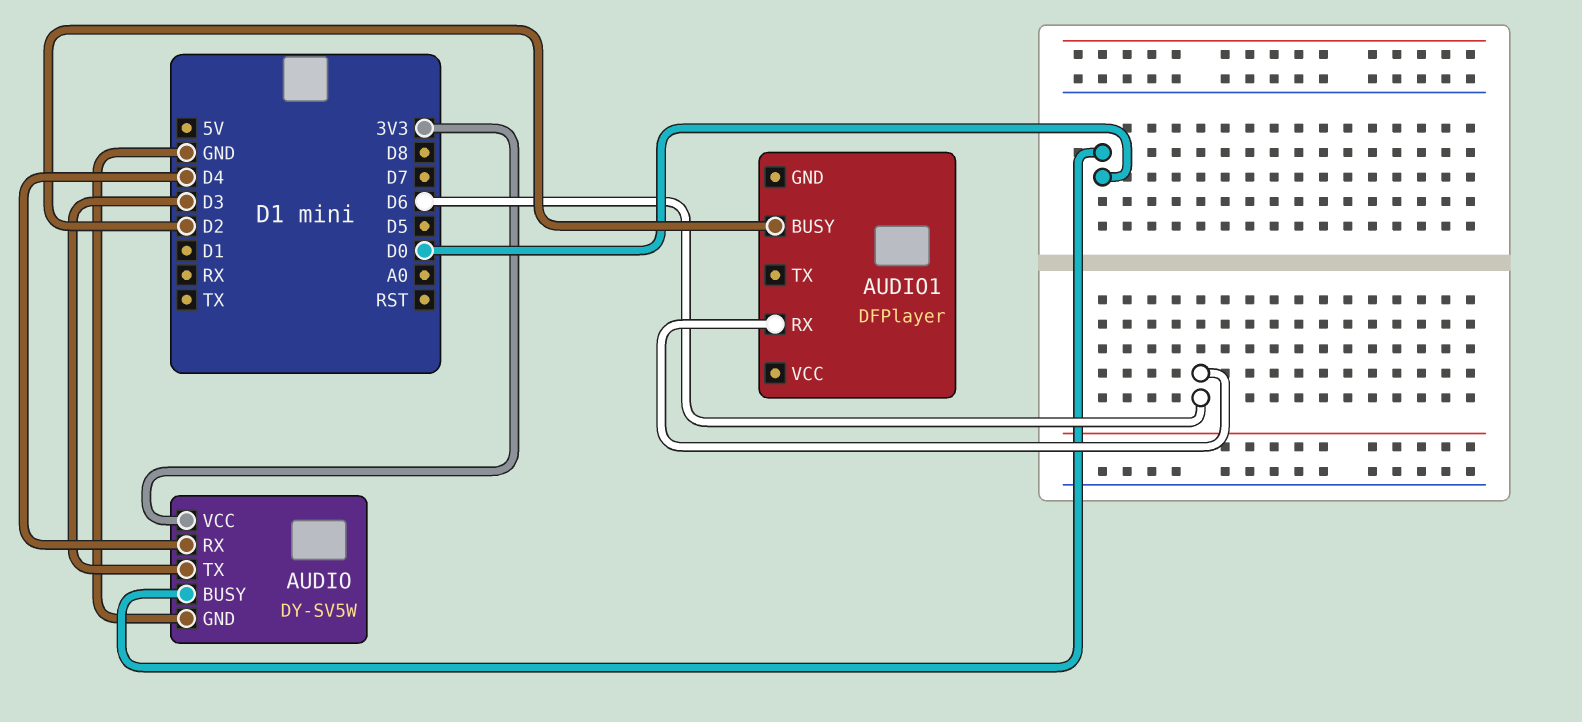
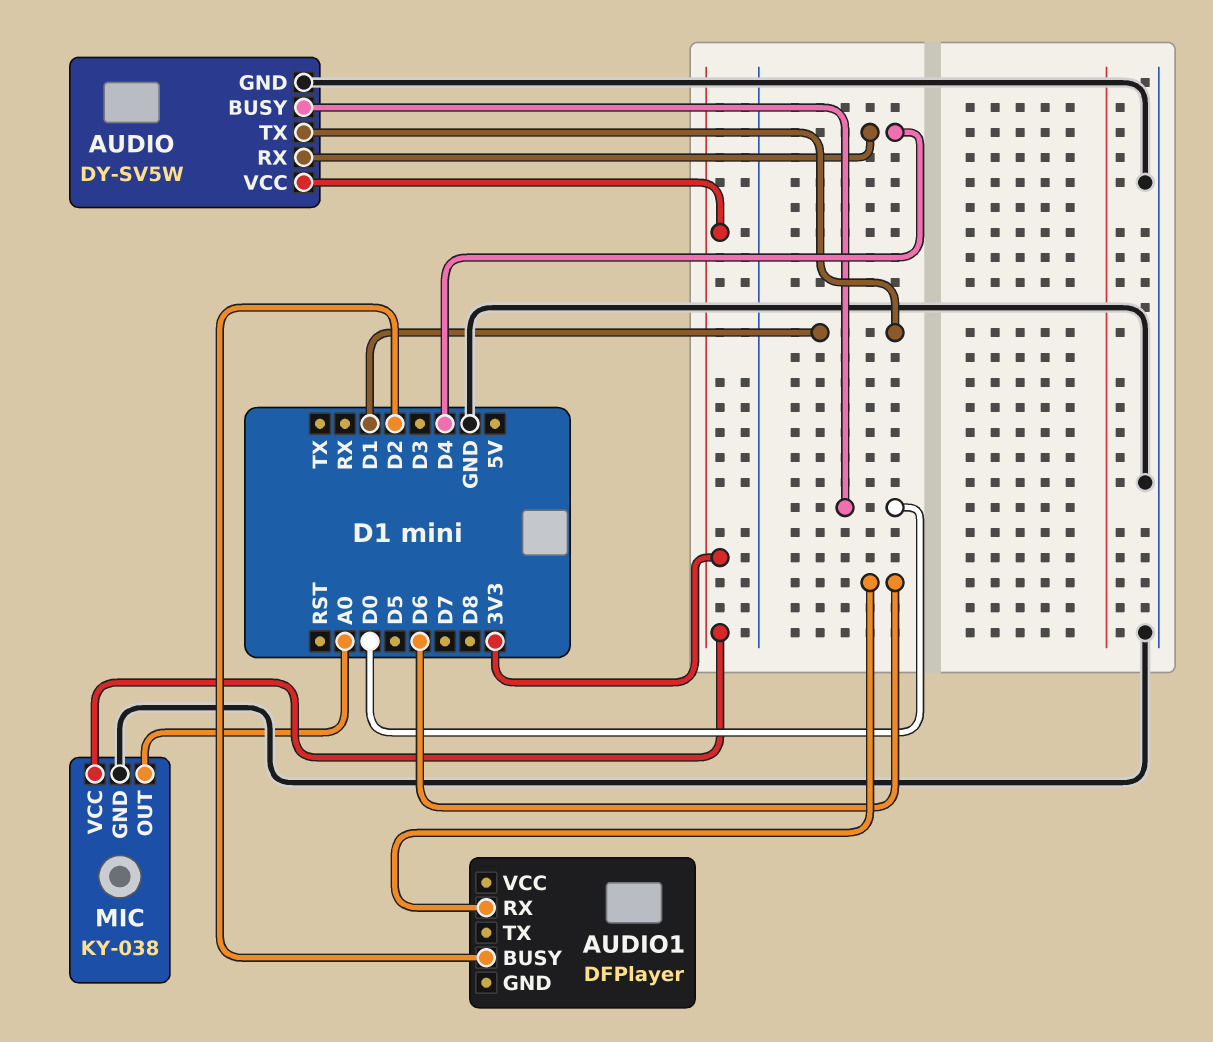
AUDIO pin TX: D3 -> D1
MIC: none -> KY-038
MIC pin GND: none -> GND
MIC pin OUT: none -> A0
MIC pin VCC: none -> 3V3

